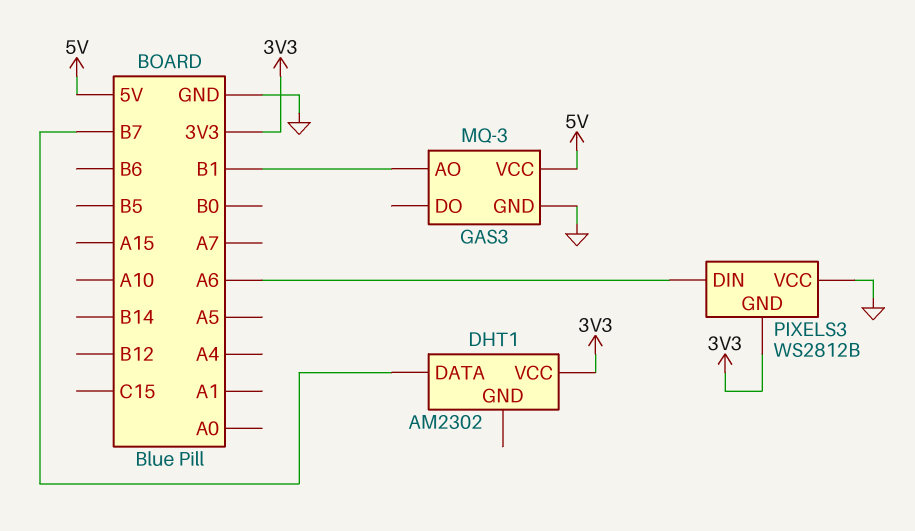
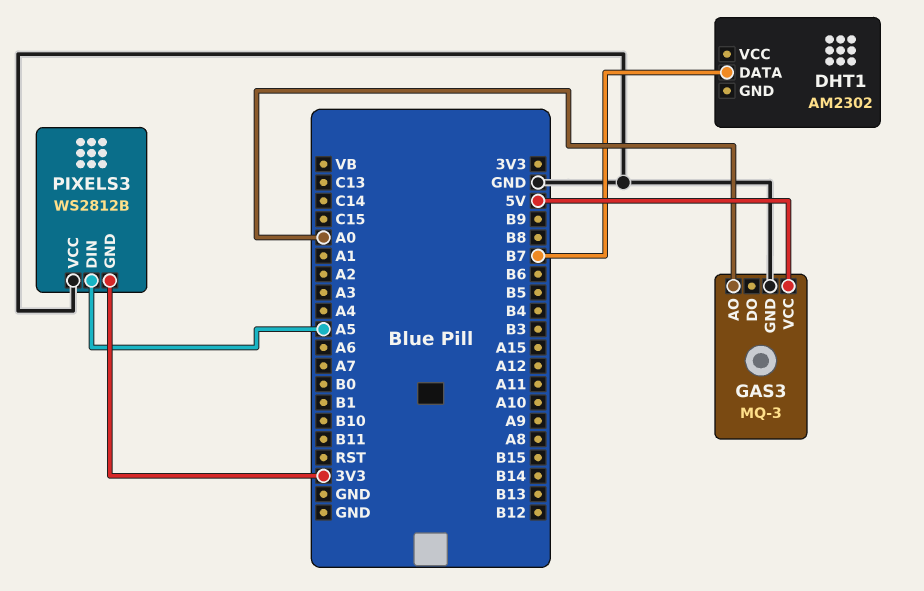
DHT1 pin VCC: 3V3 -> none
GAS3 pin AO: B1 -> A0
PIXELS3 pin DIN: A6 -> A5

